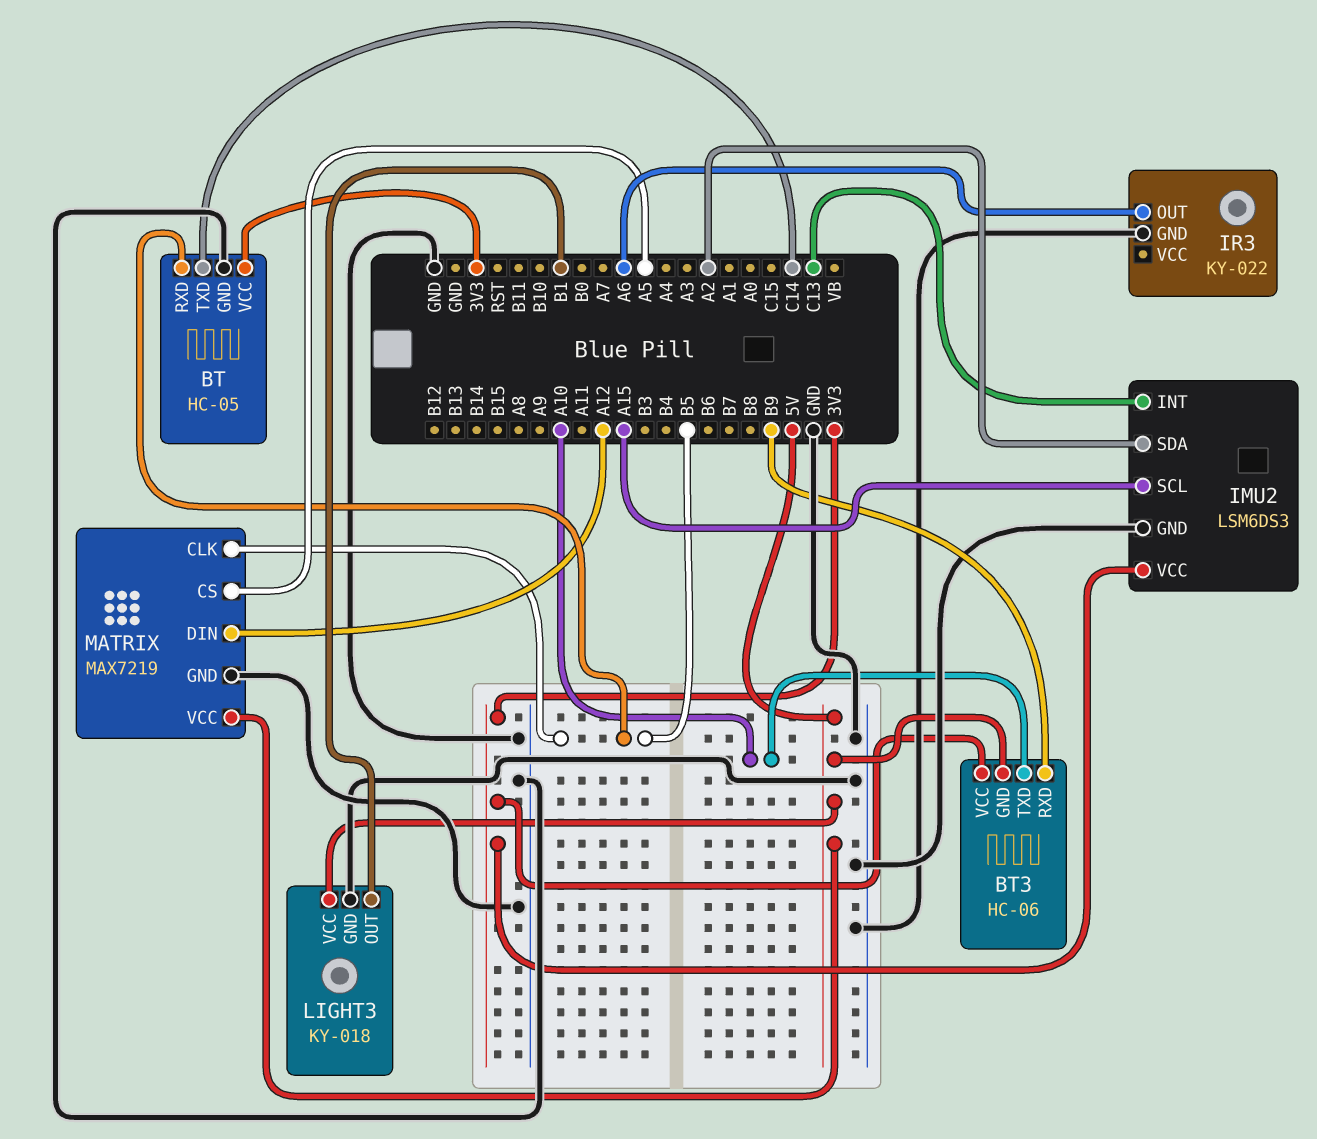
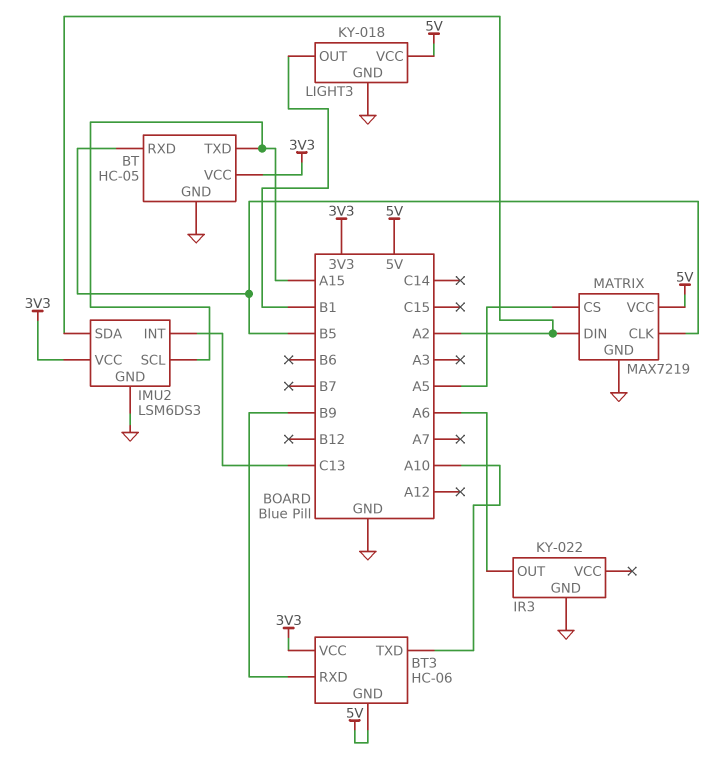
BT pin TXD: C14 -> A15
MATRIX pin DIN: A12 -> A2

